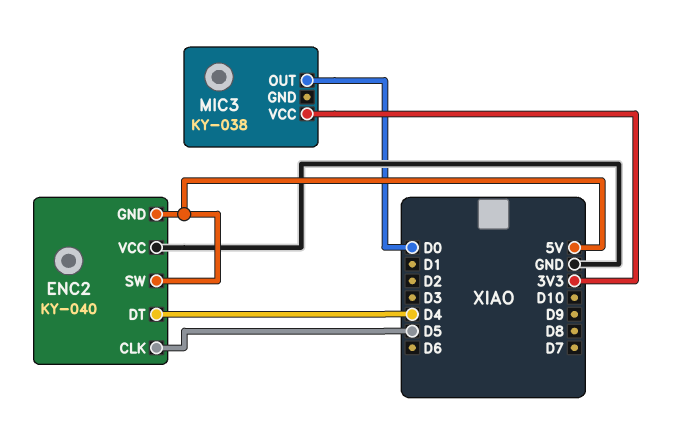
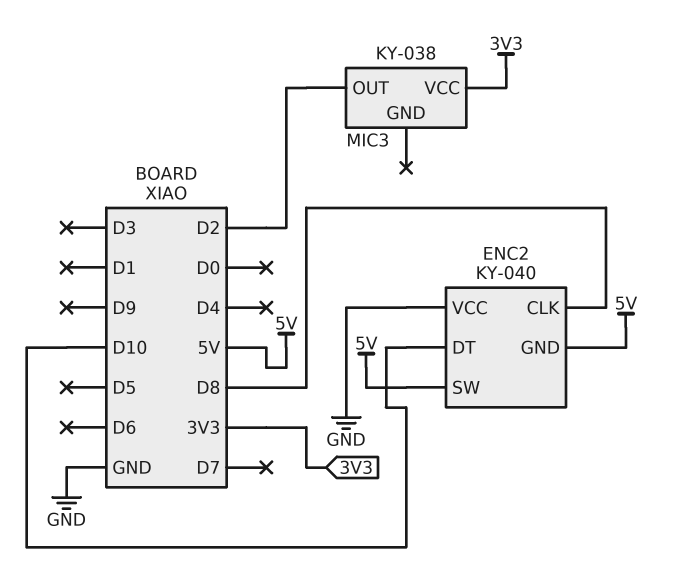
ENC2 pin CLK: D5 -> D8
ENC2 pin DT: D4 -> D10
MIC3 pin OUT: D0 -> D2

